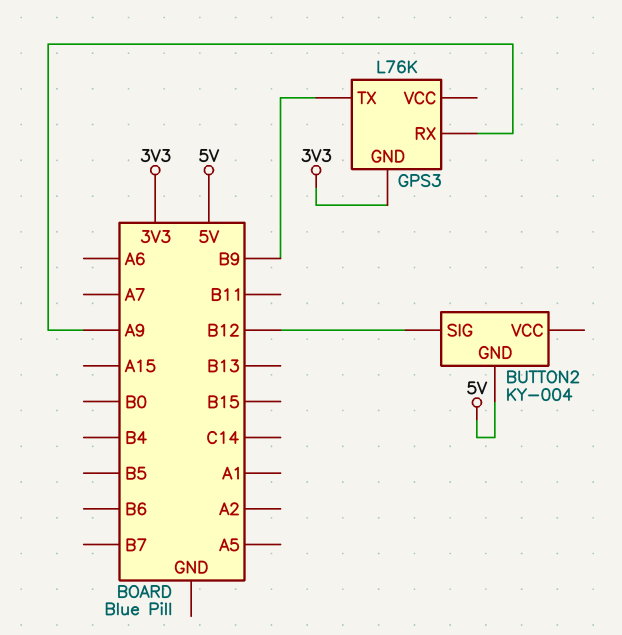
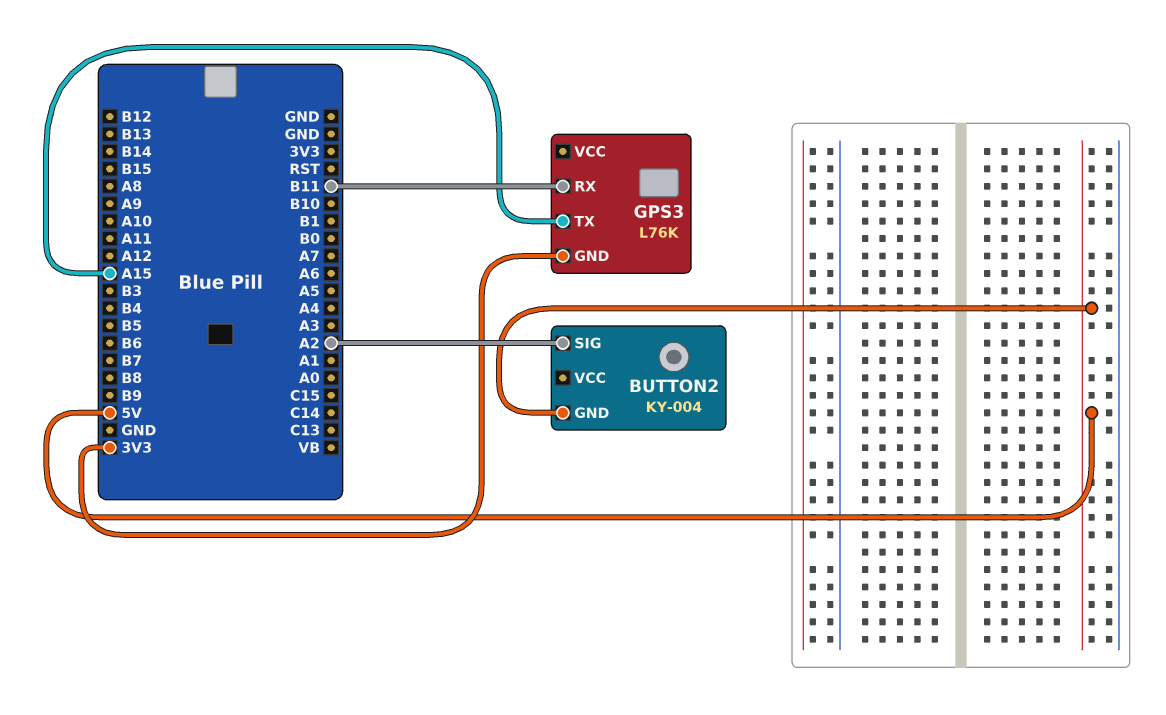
BUTTON2 pin SIG: B12 -> A2
GPS3 pin RX: A9 -> B11
GPS3 pin TX: B9 -> A15

